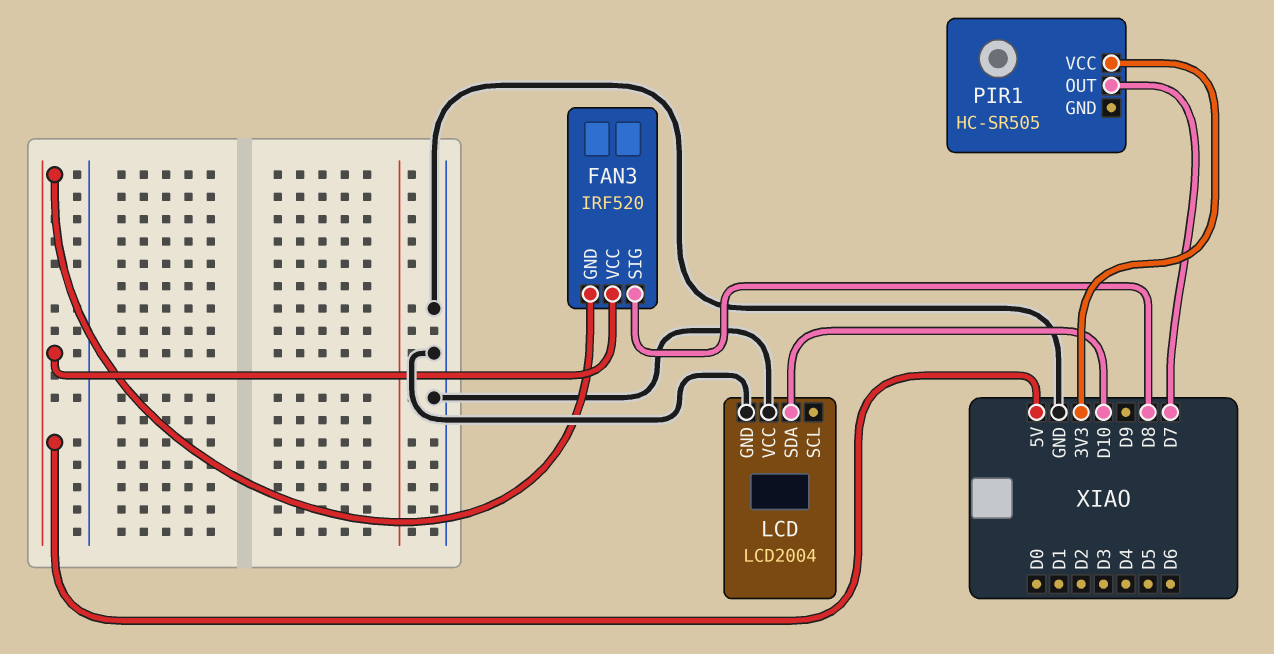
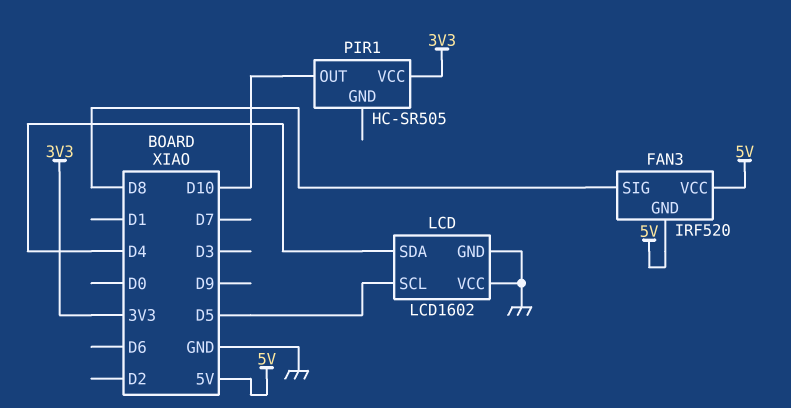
LCD: LCD2004 -> LCD1602
LCD pin SCL: none -> D5
LCD pin SDA: D10 -> D4
PIR1 pin OUT: D7 -> D10

